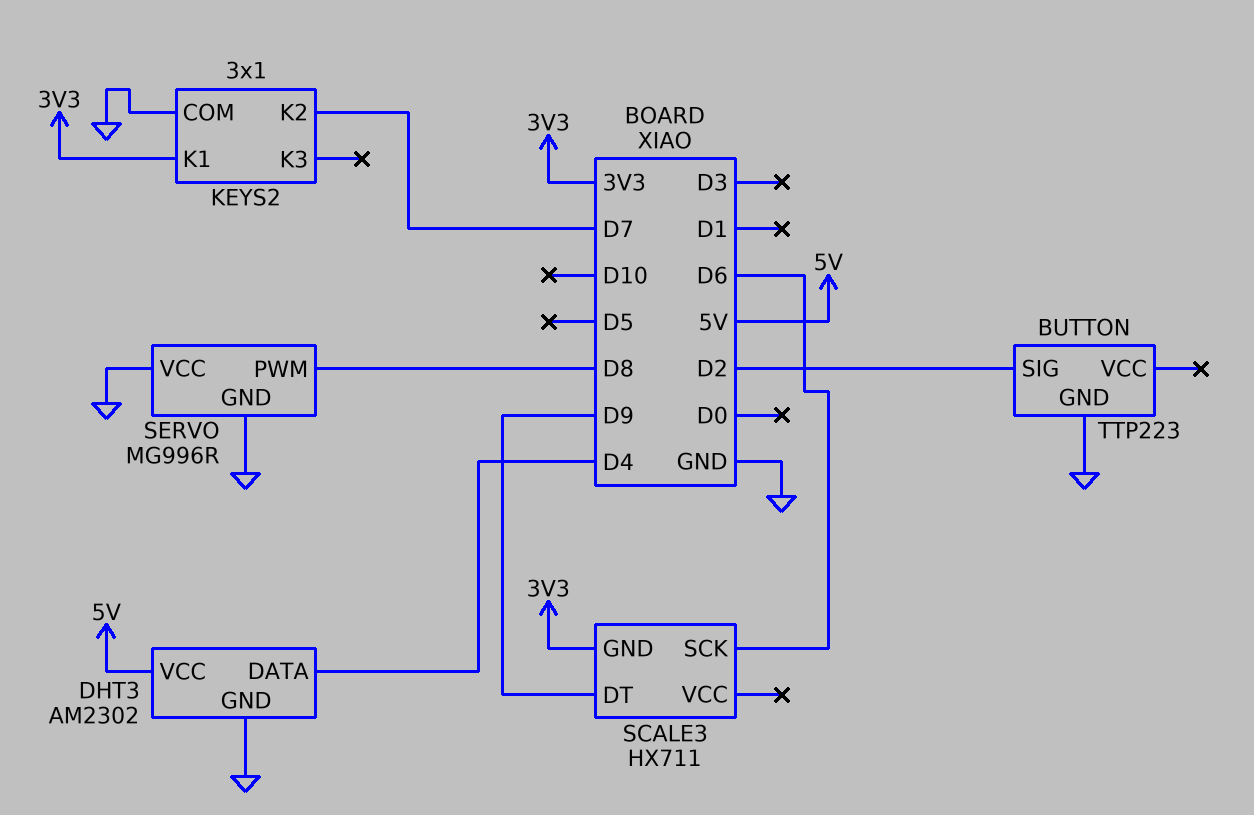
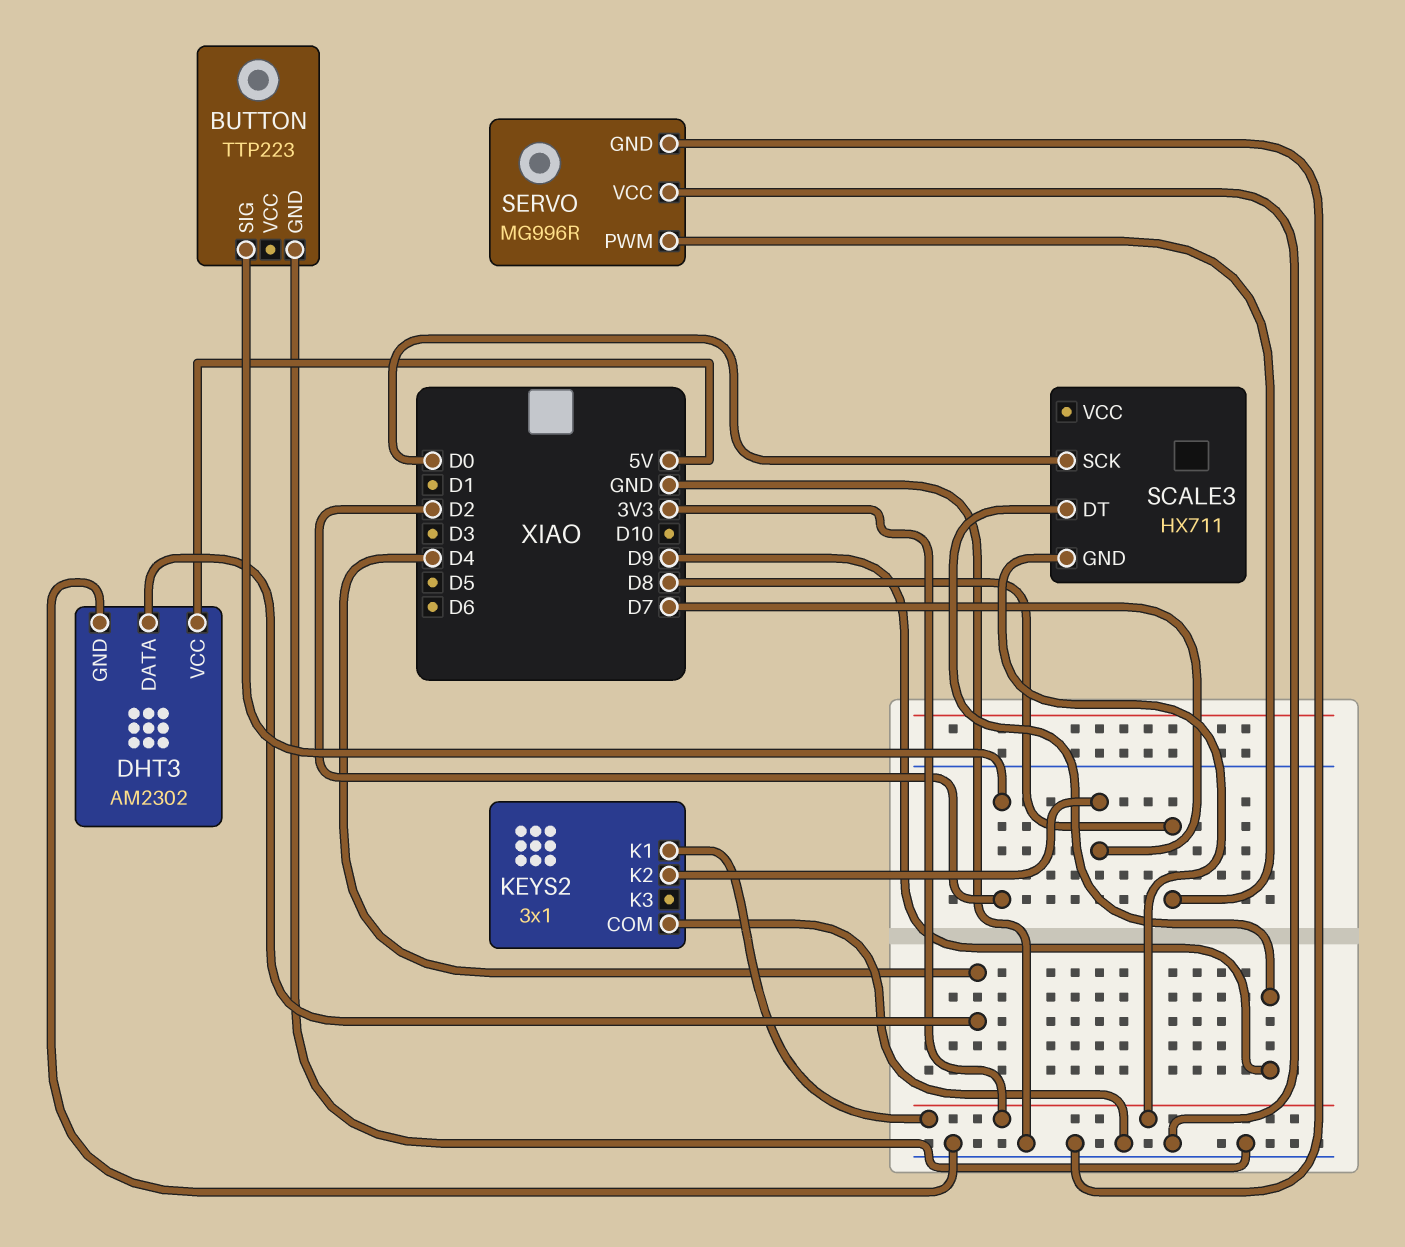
SCALE3 pin SCK: D6 -> D0

